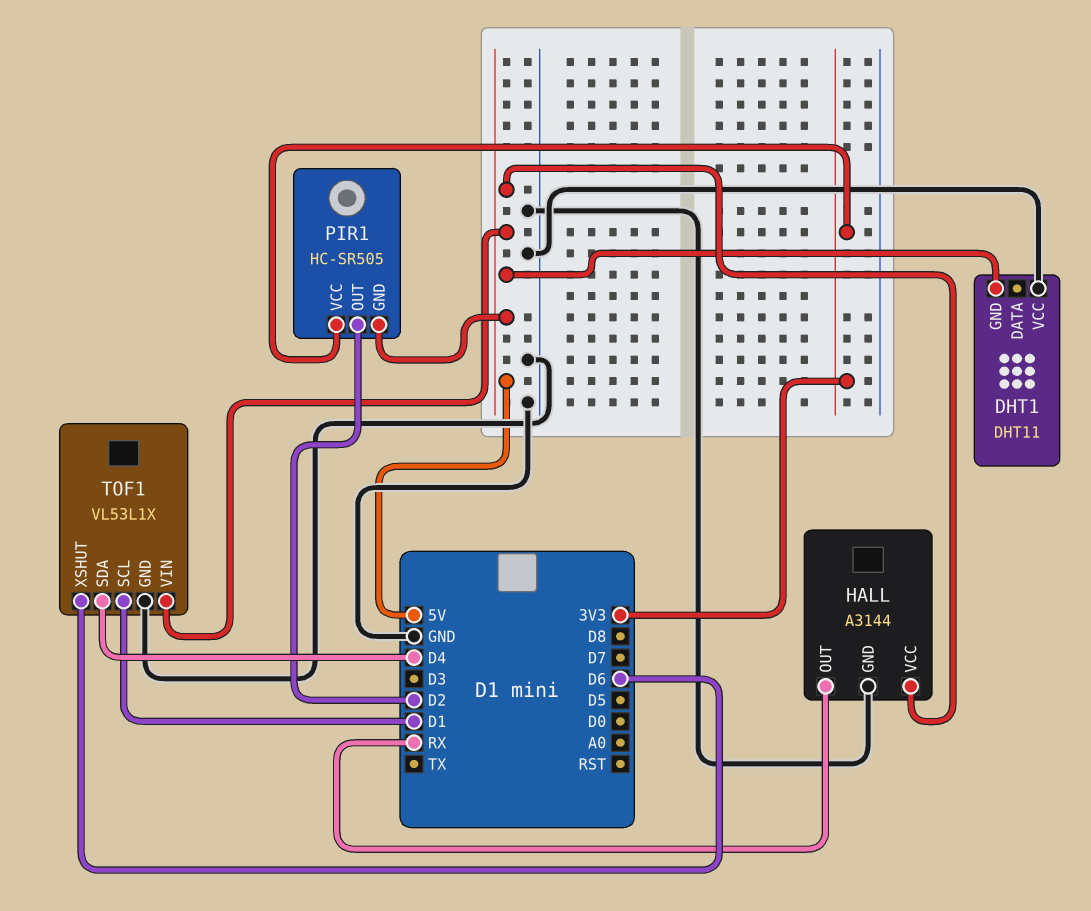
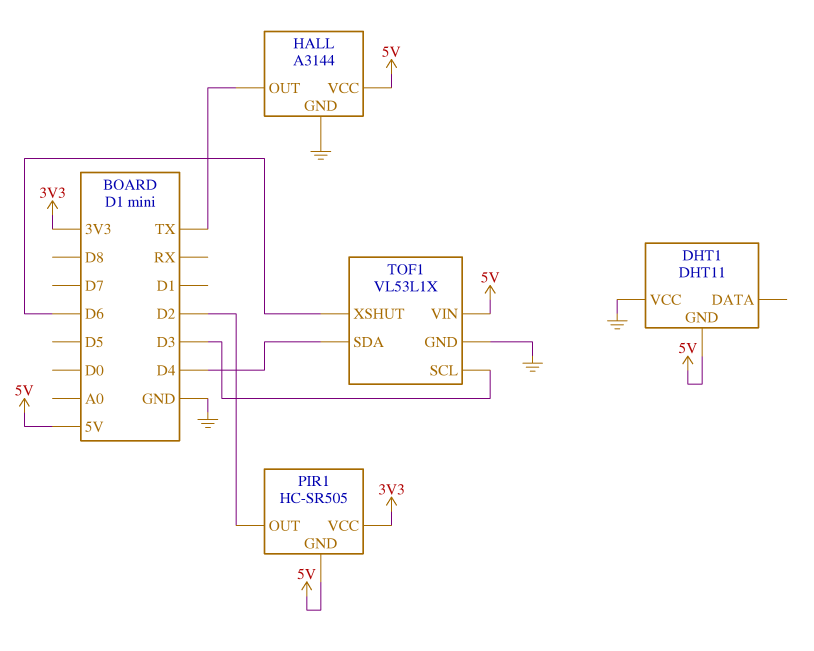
HALL pin OUT: RX -> TX
TOF1 pin SCL: D1 -> D3

